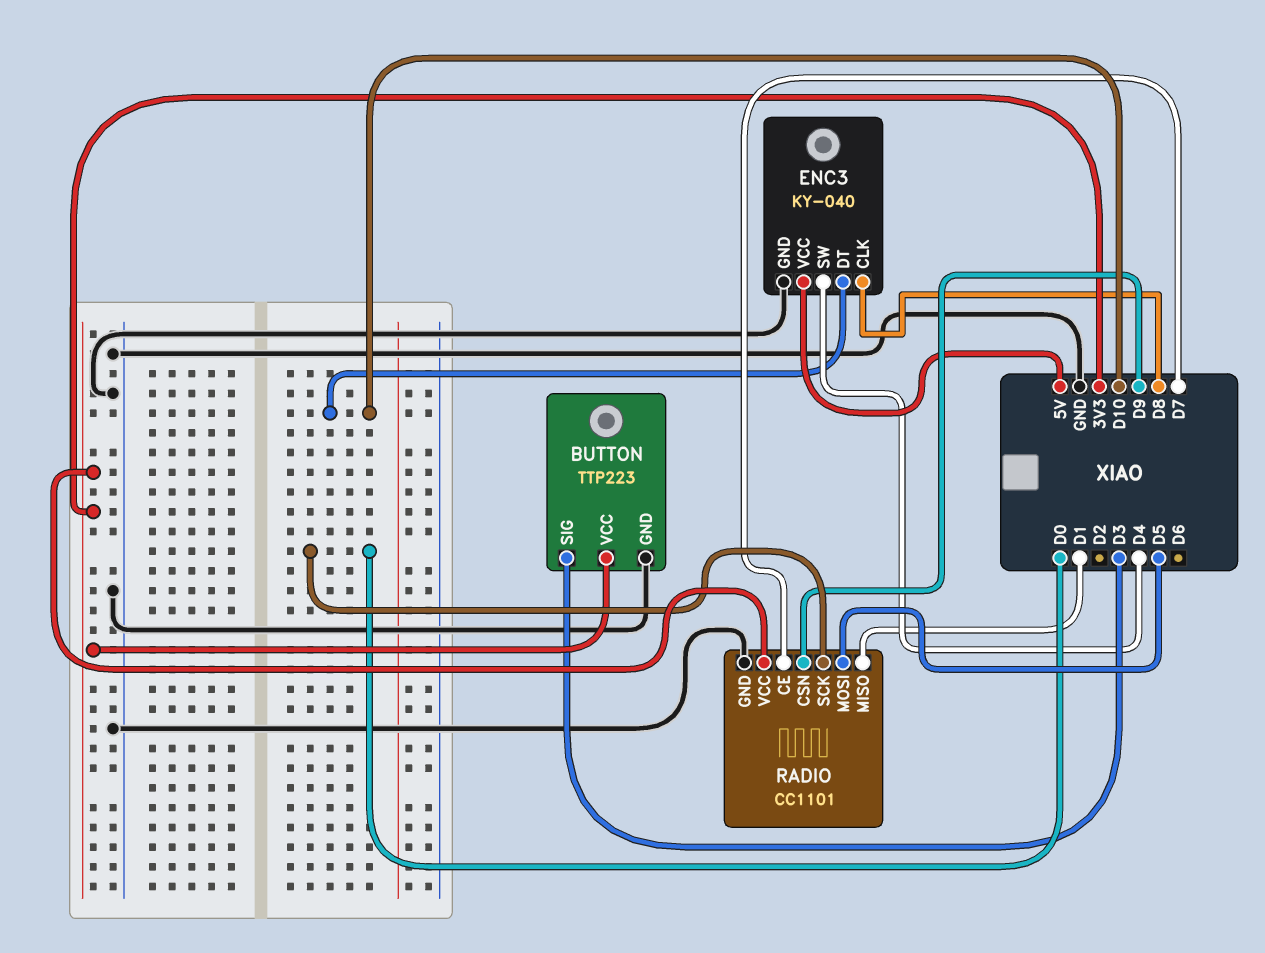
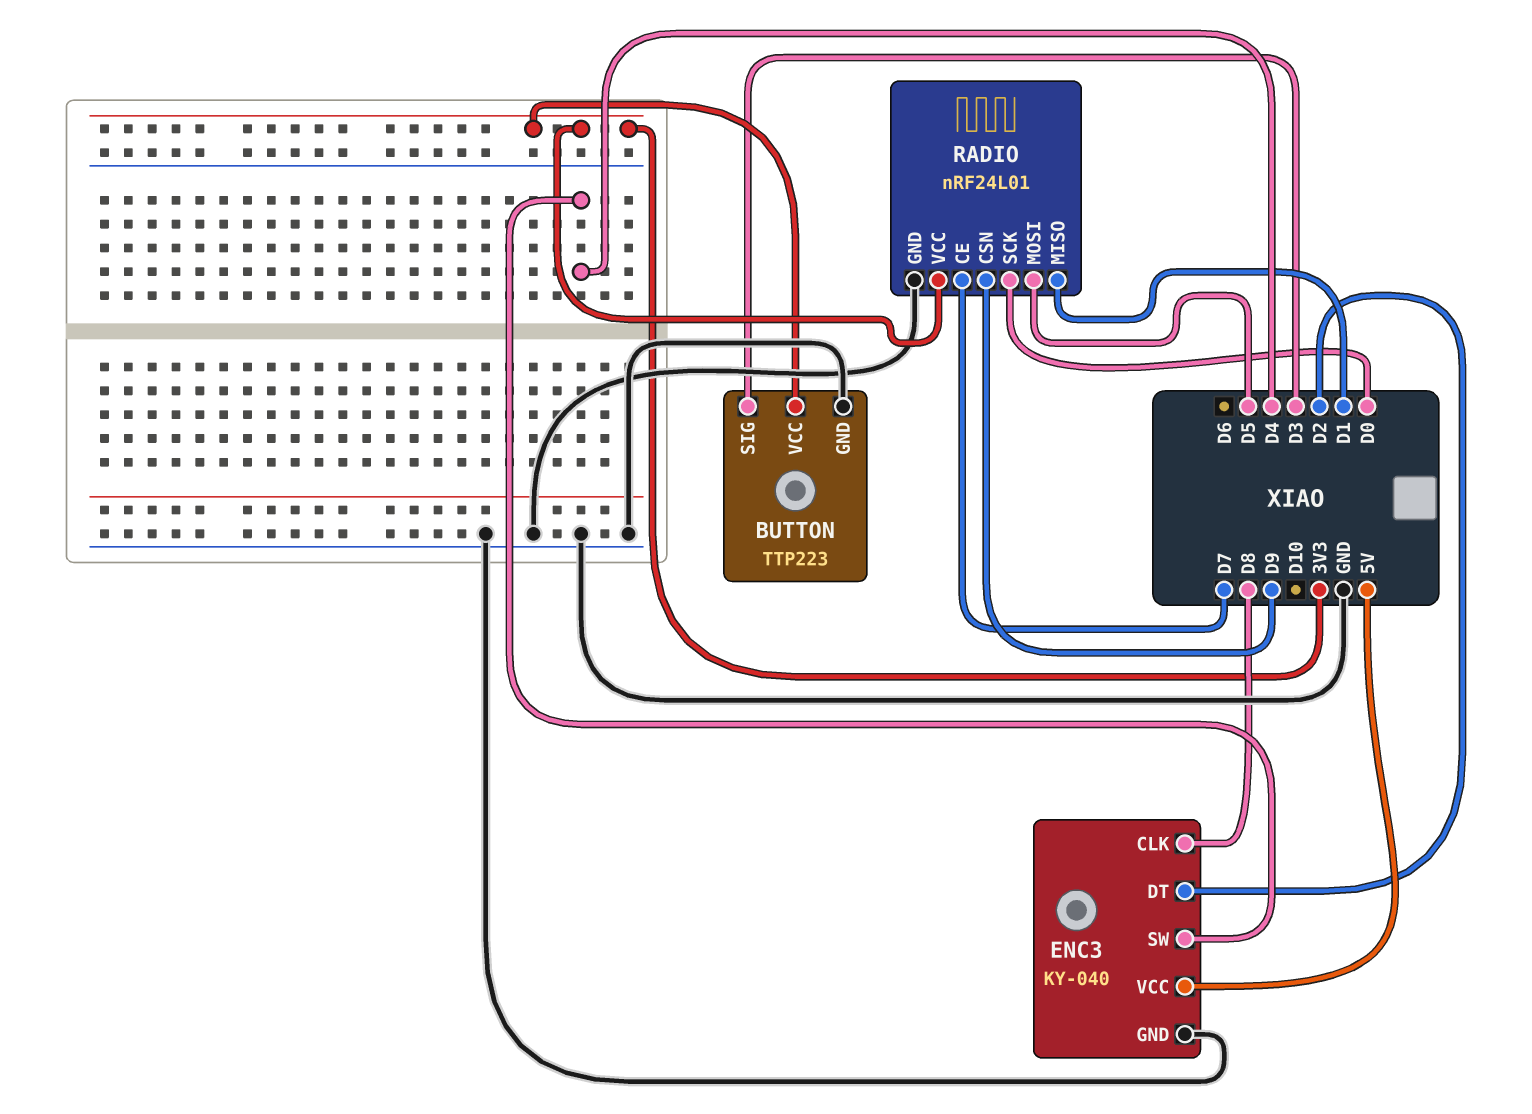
ENC3 pin DT: D10 -> D2
RADIO: CC1101 -> nRF24L01

